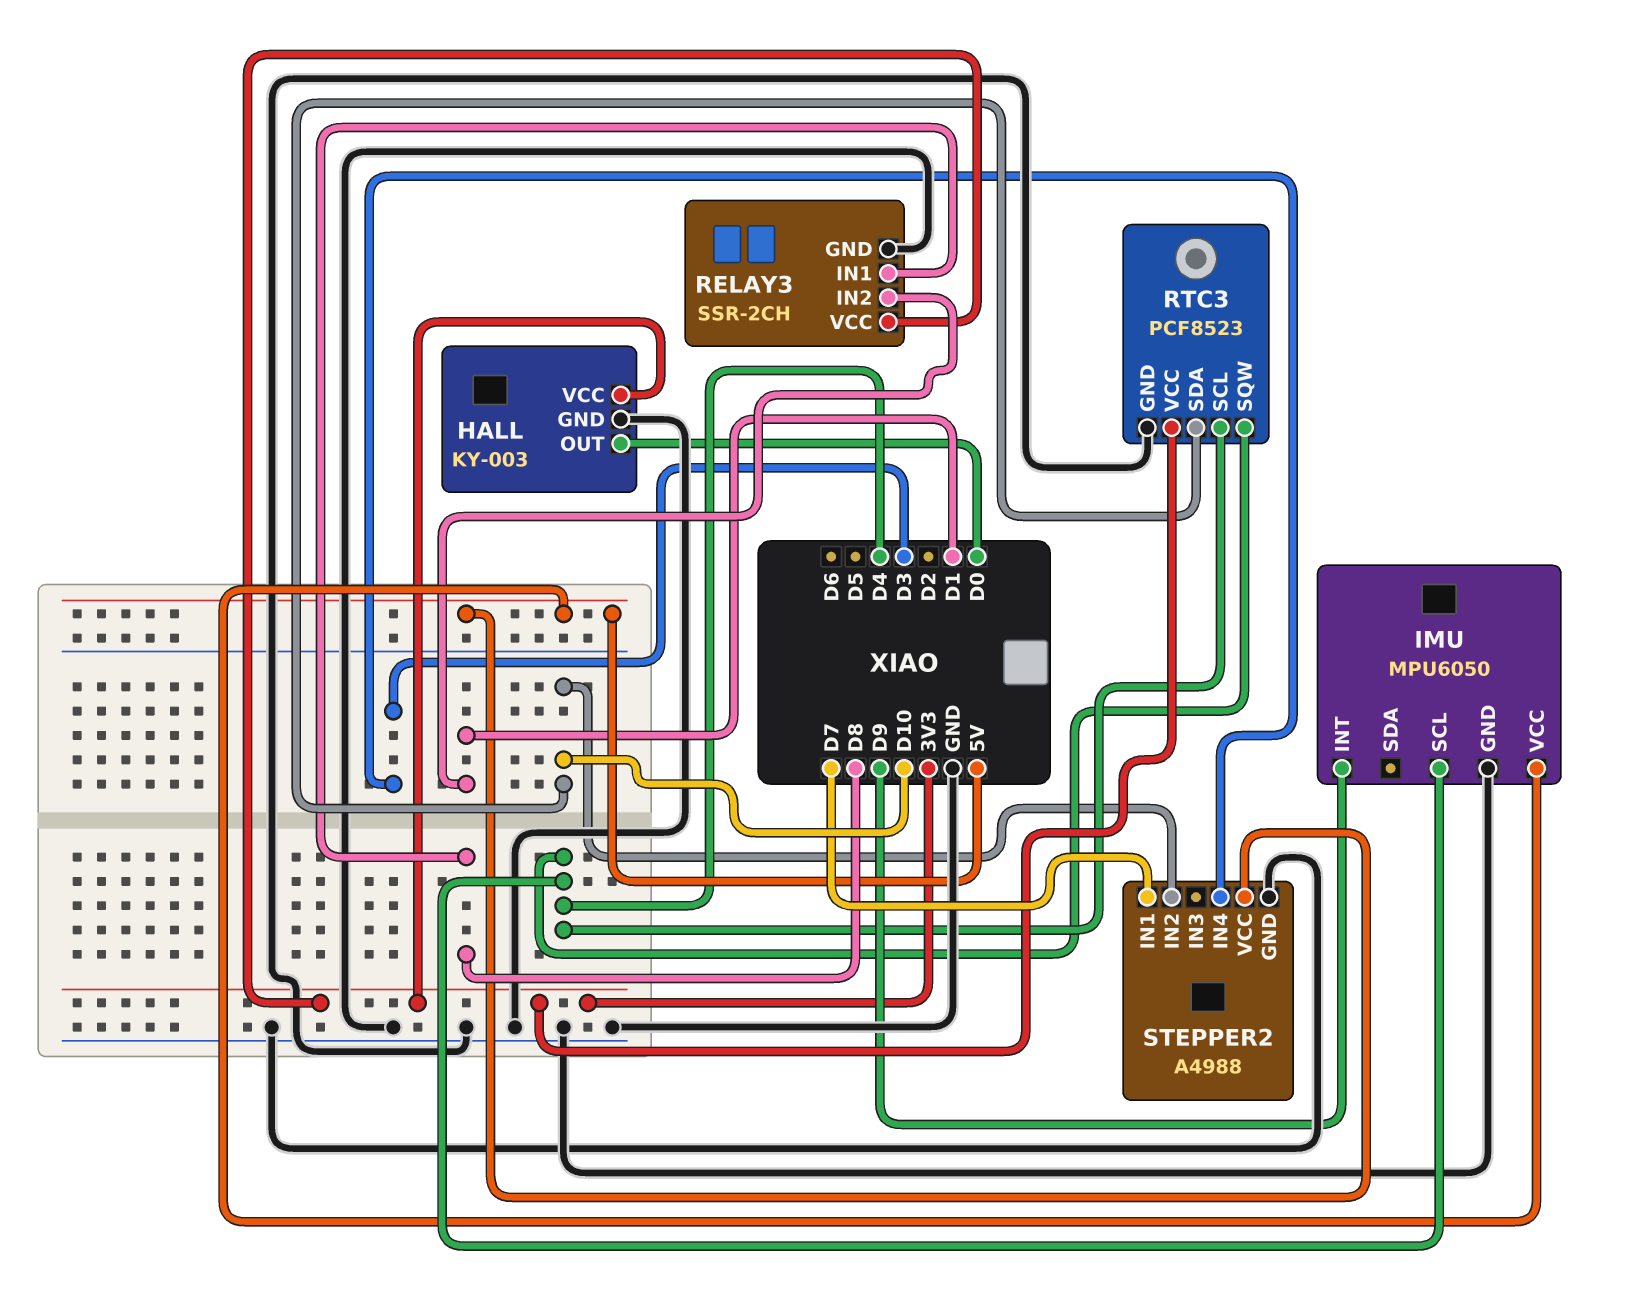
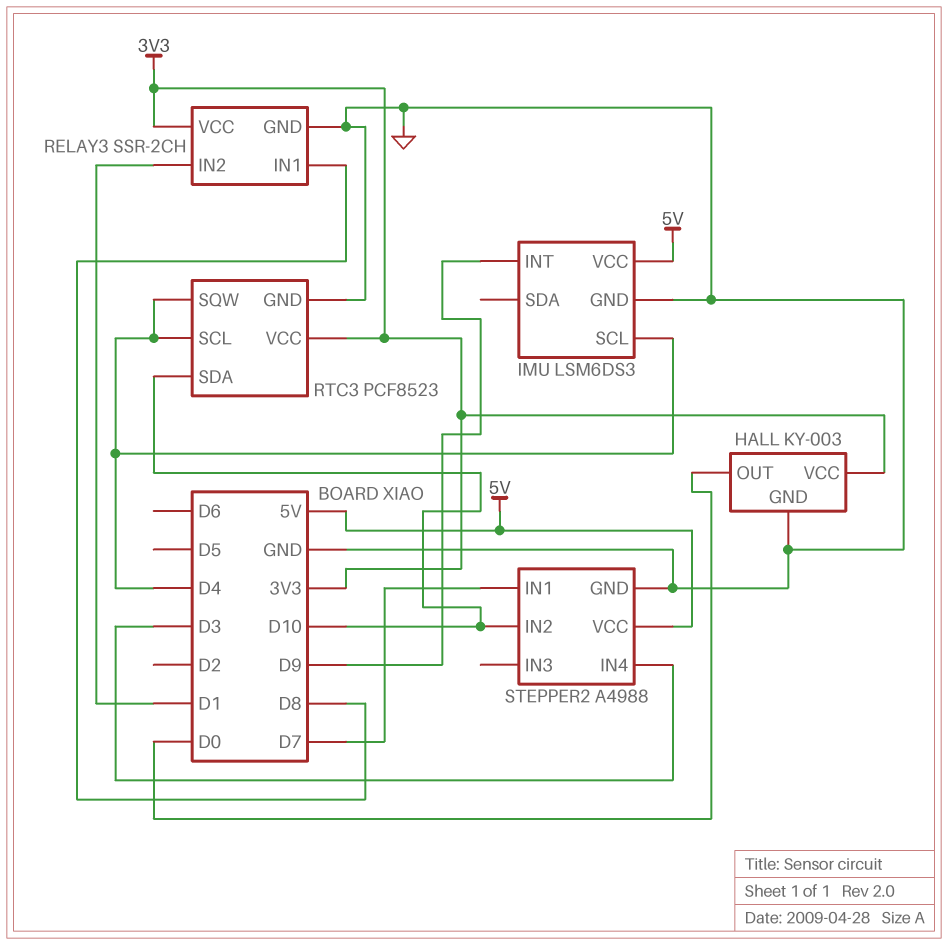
IMU: MPU6050 -> LSM6DS3

